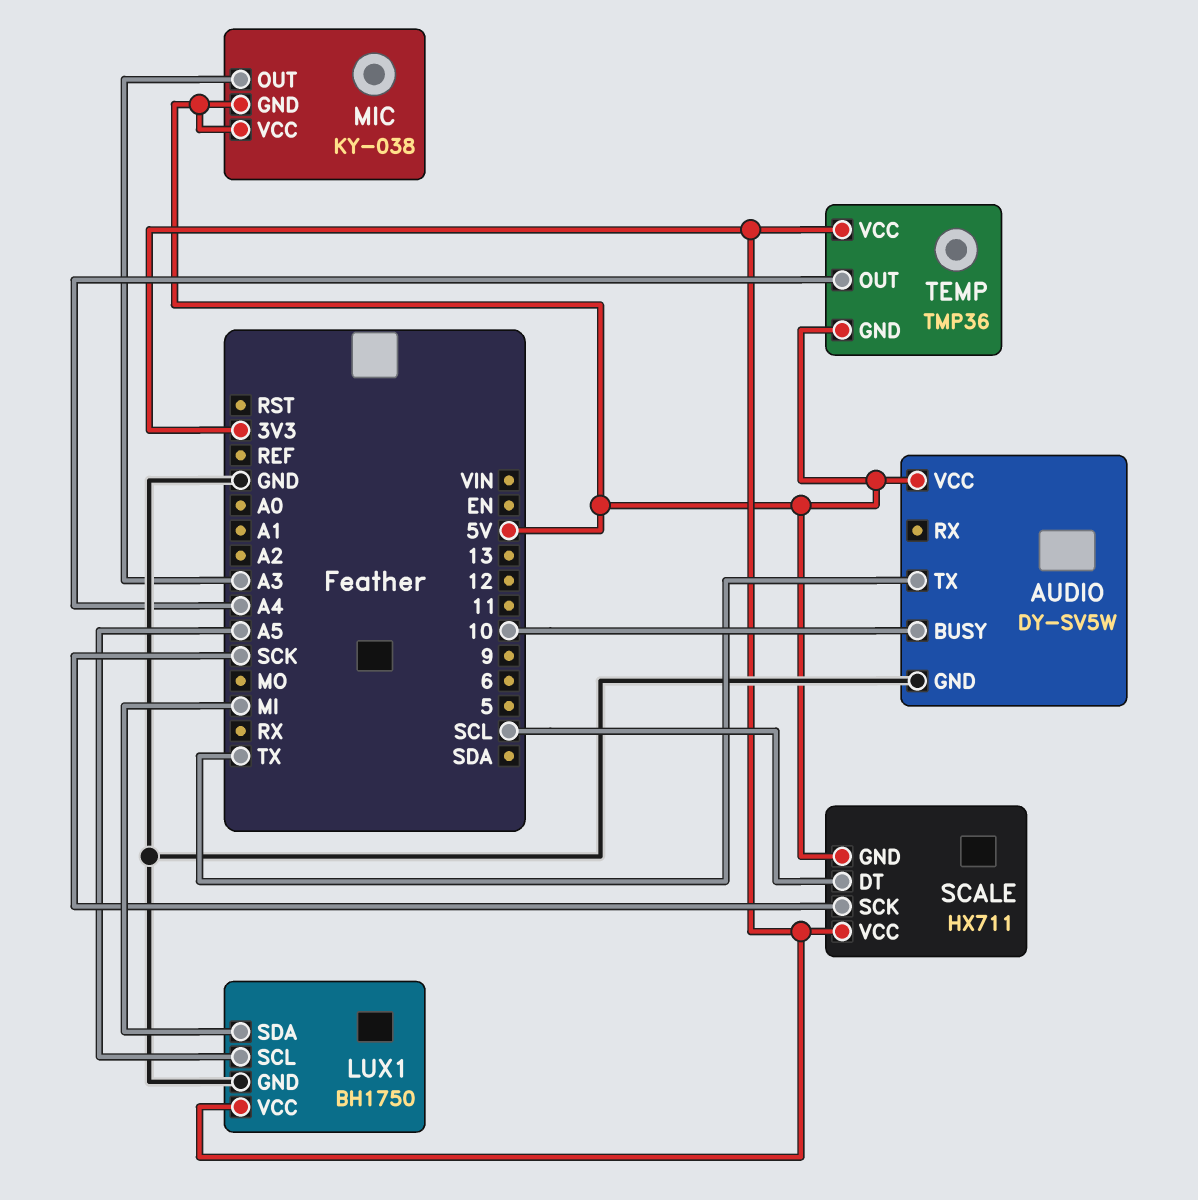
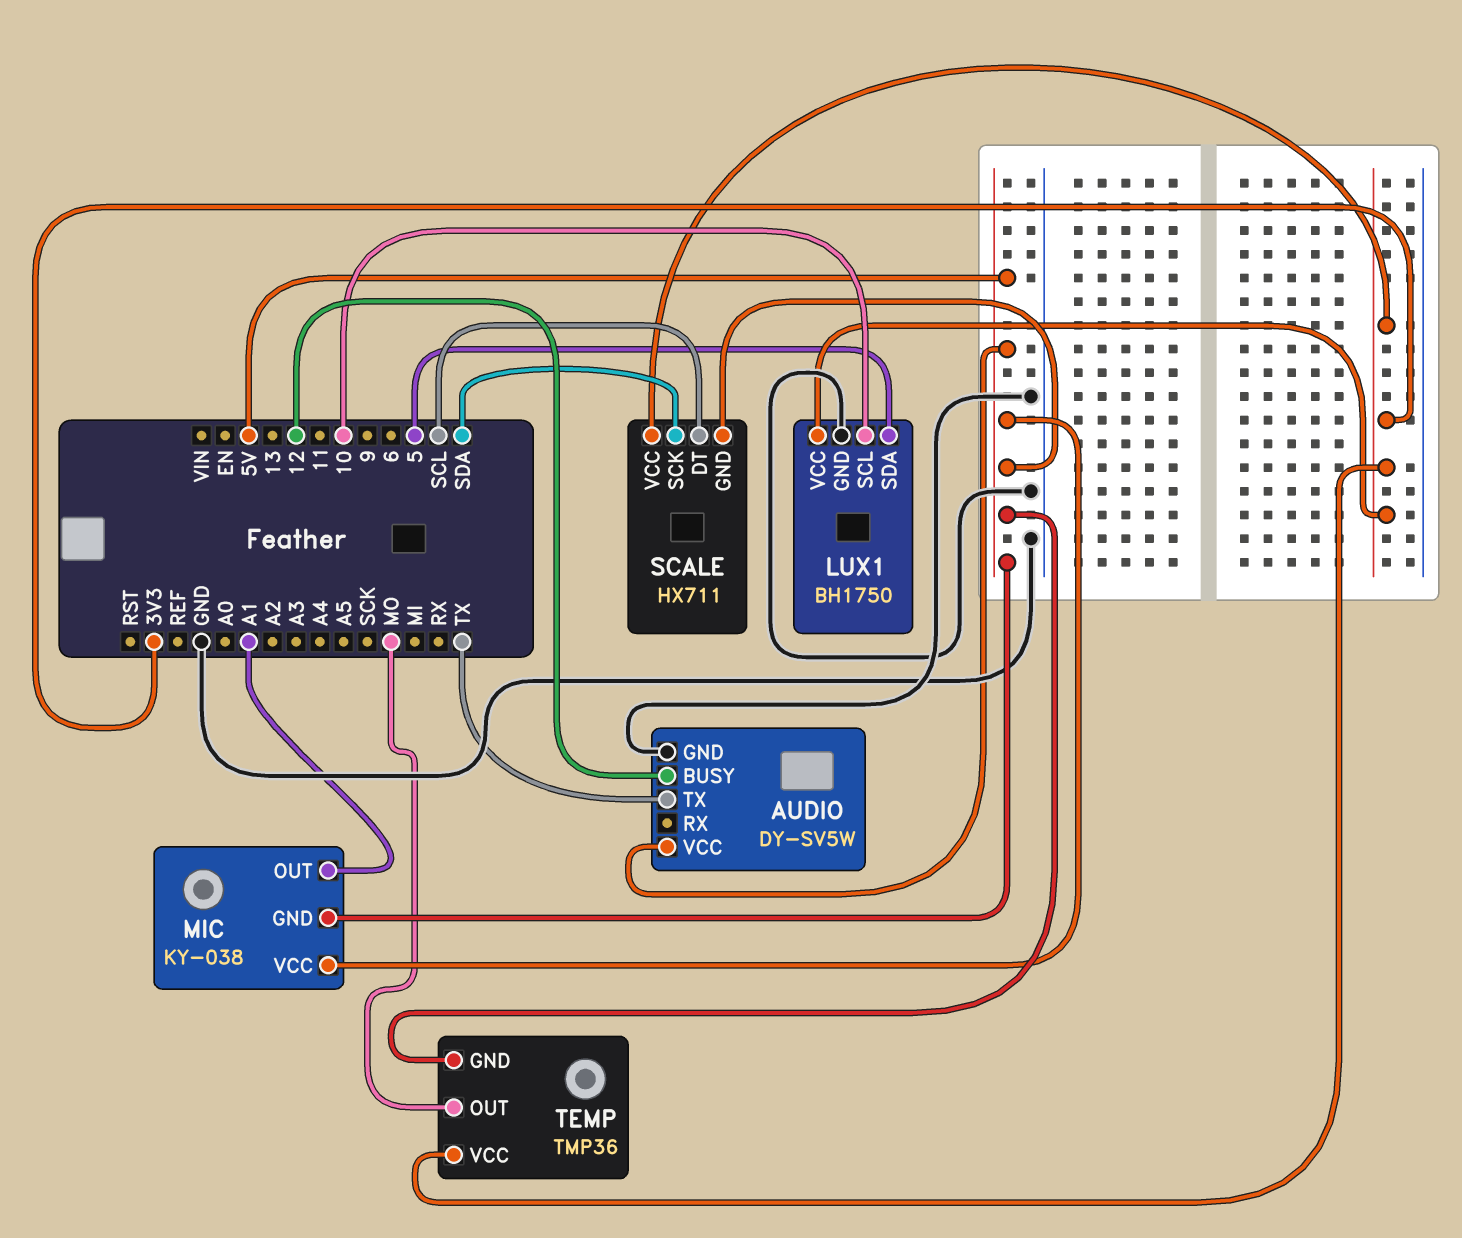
AUDIO pin BUSY: 10 -> 12
LUX1 pin SCL: A5 -> 10
LUX1 pin SDA: MI -> 5
MIC pin OUT: A3 -> A1
SCALE pin SCK: SCK -> SDA
TEMP pin OUT: A4 -> MO

